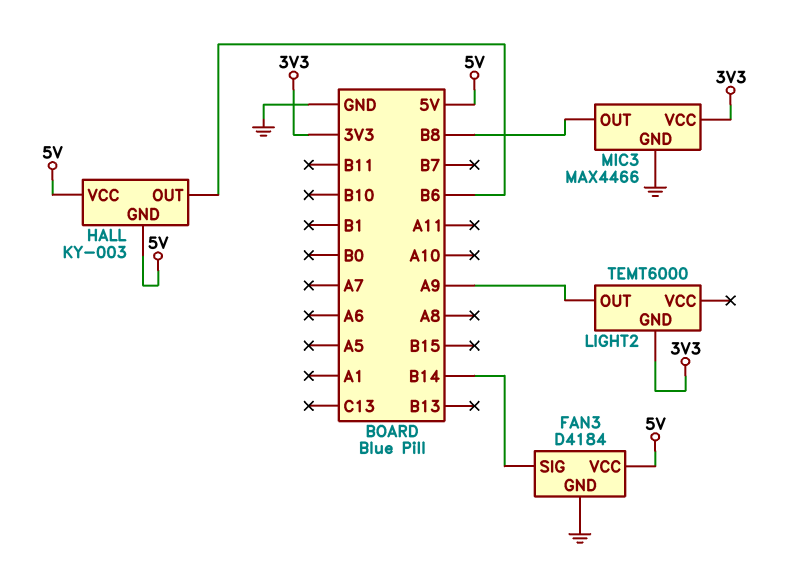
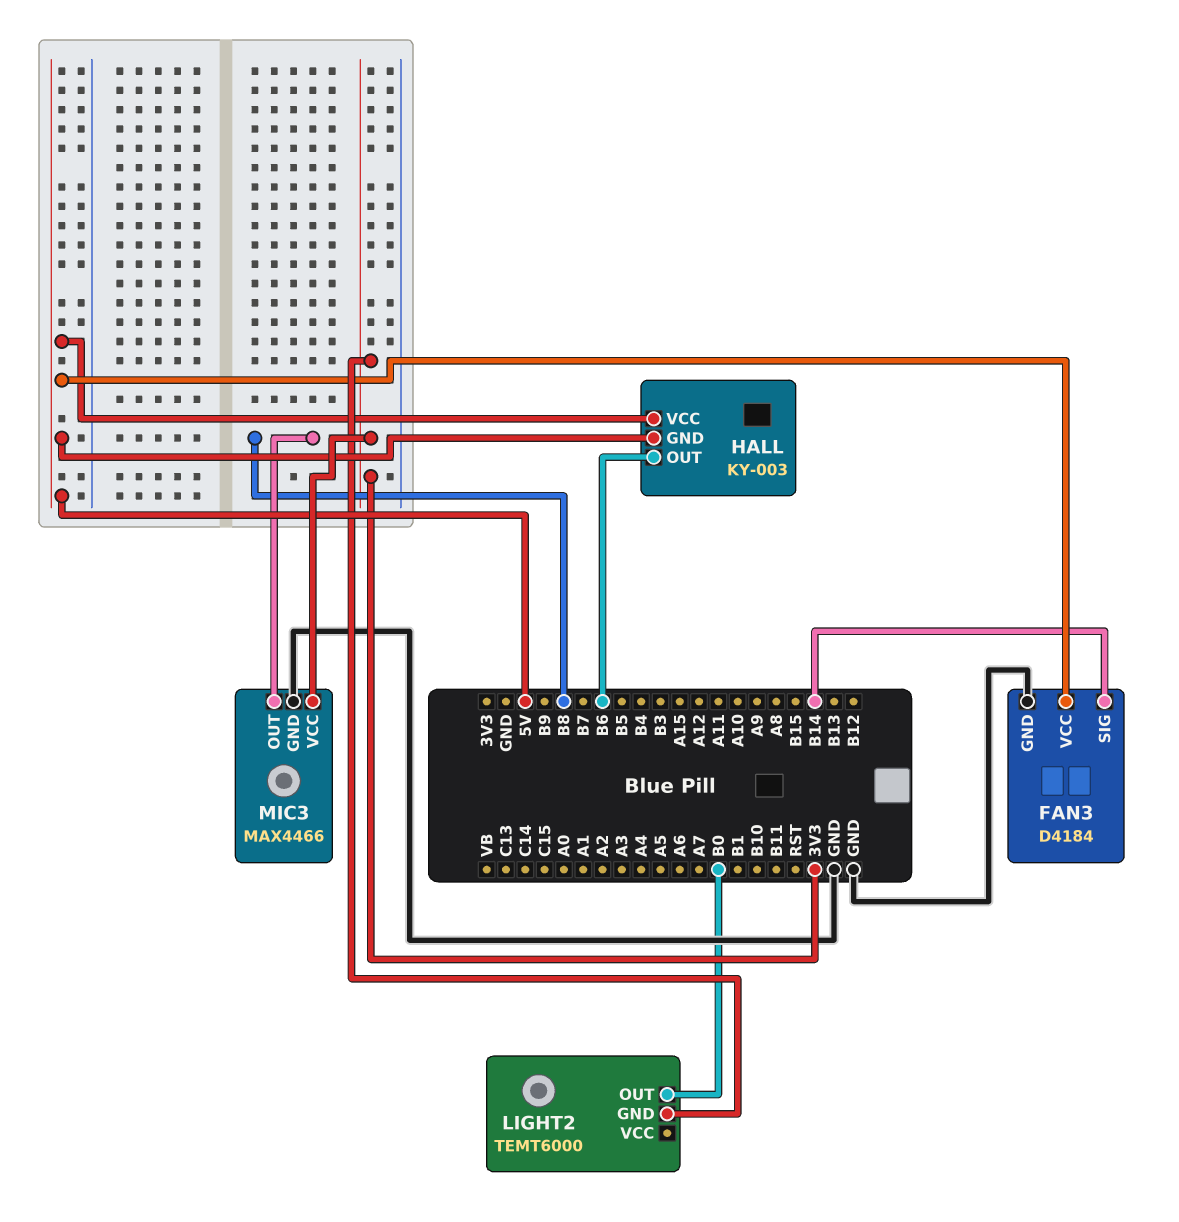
LIGHT2 pin OUT: A9 -> B0

